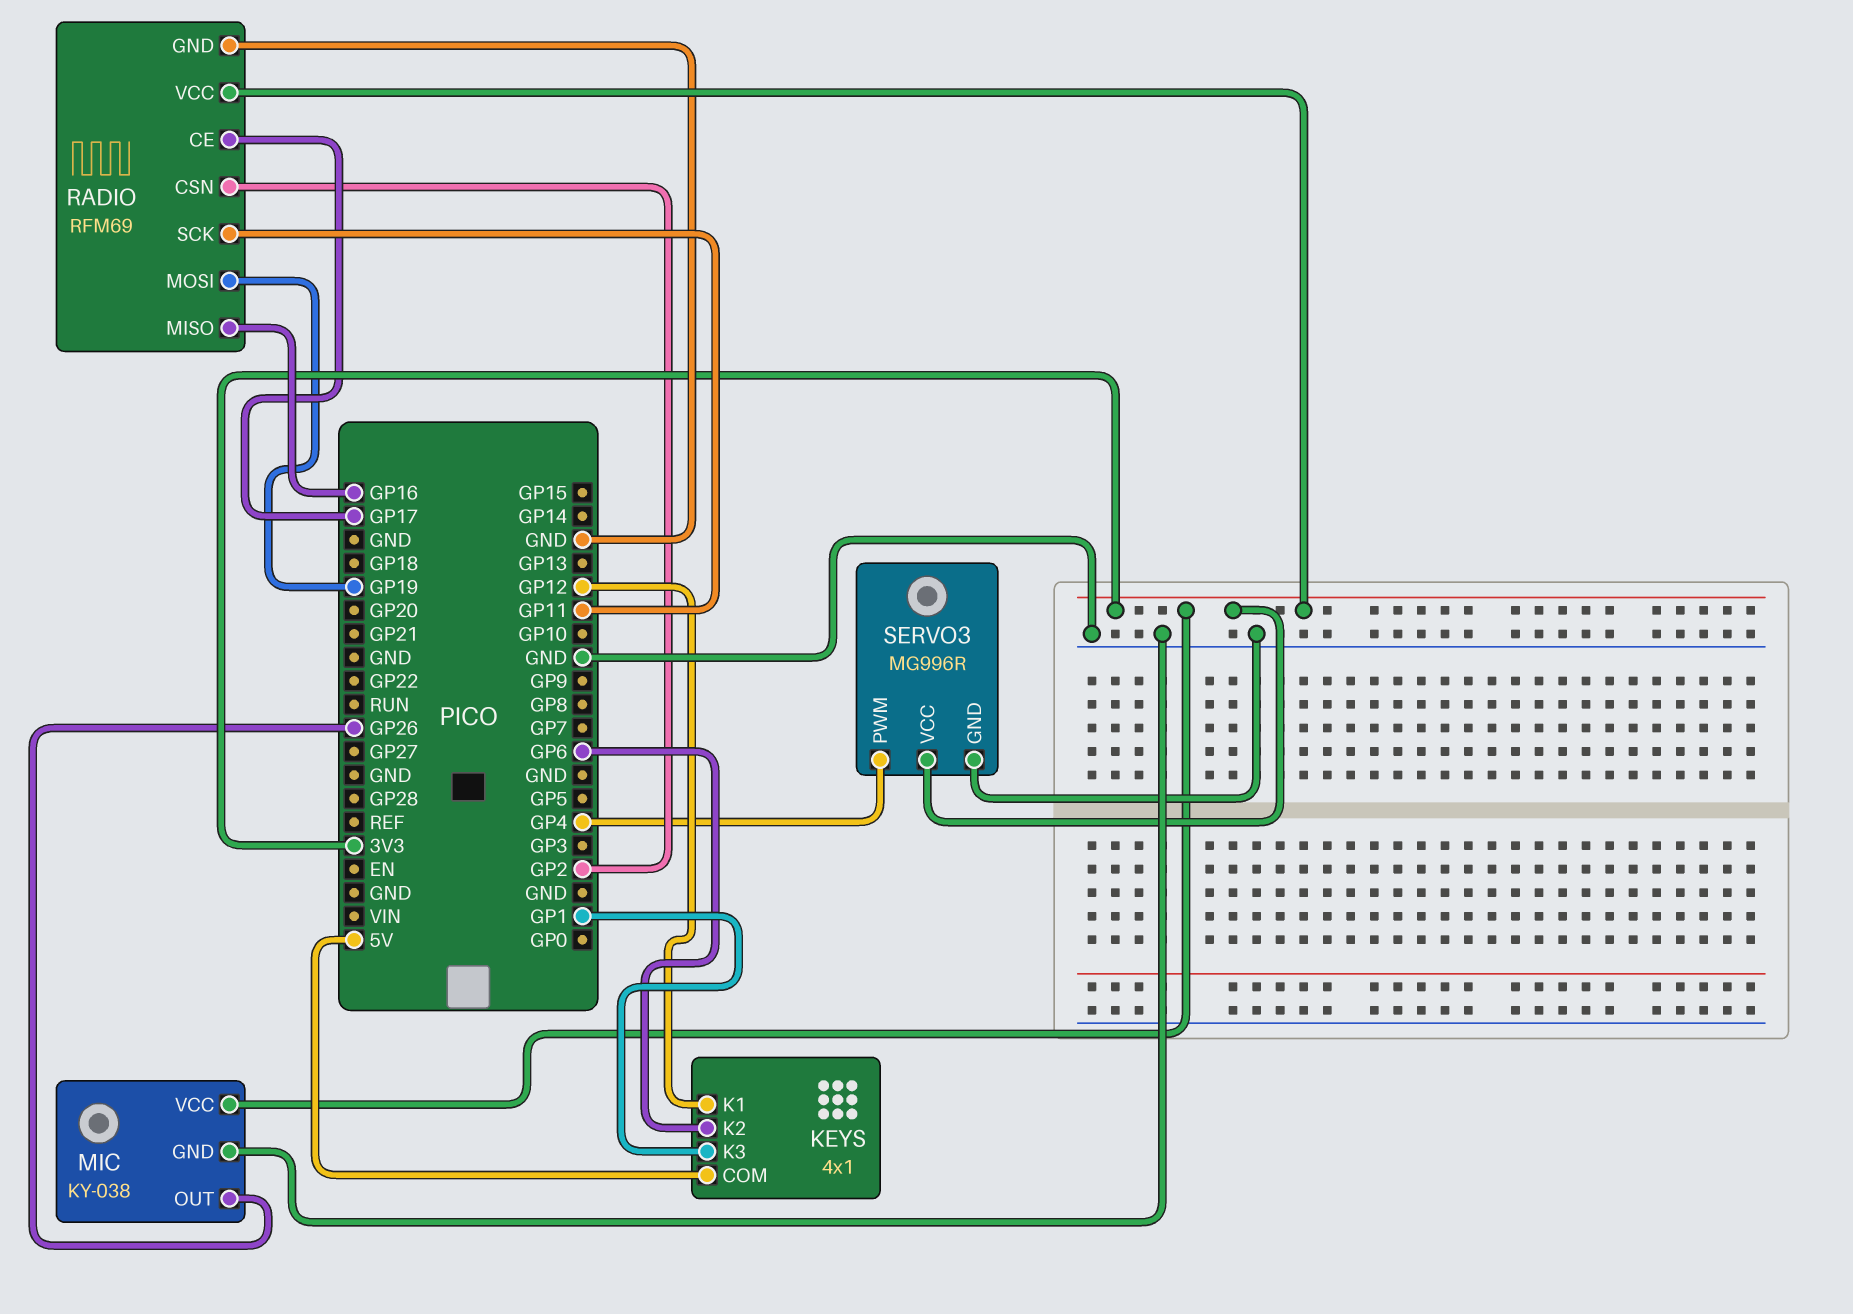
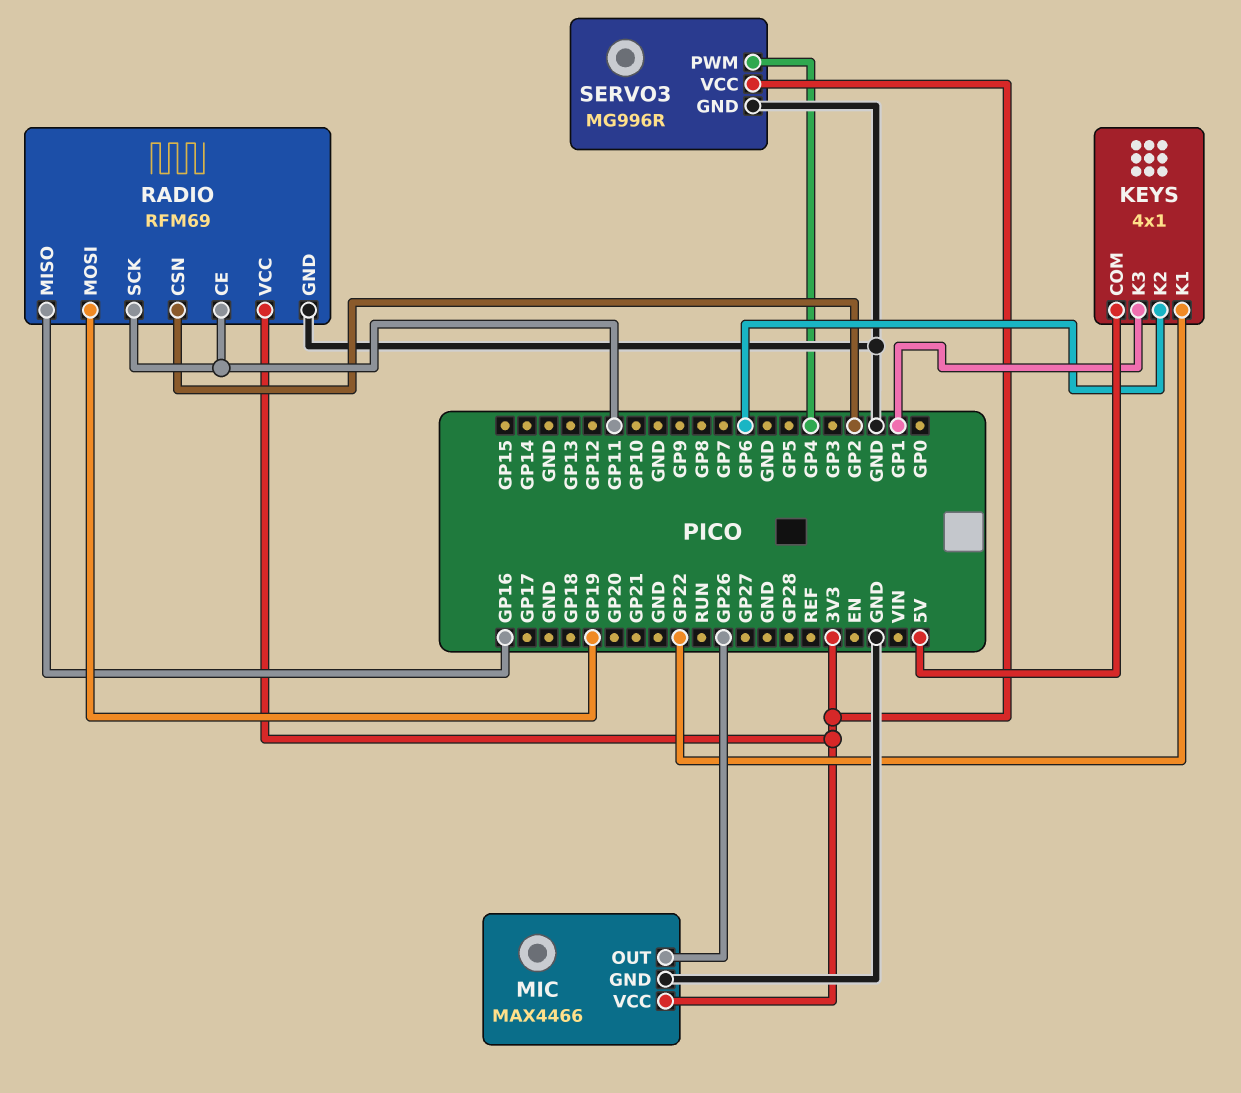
KEYS pin K1: GP12 -> GP22
MIC: KY-038 -> MAX4466
RADIO pin CE: GP17 -> GP11

